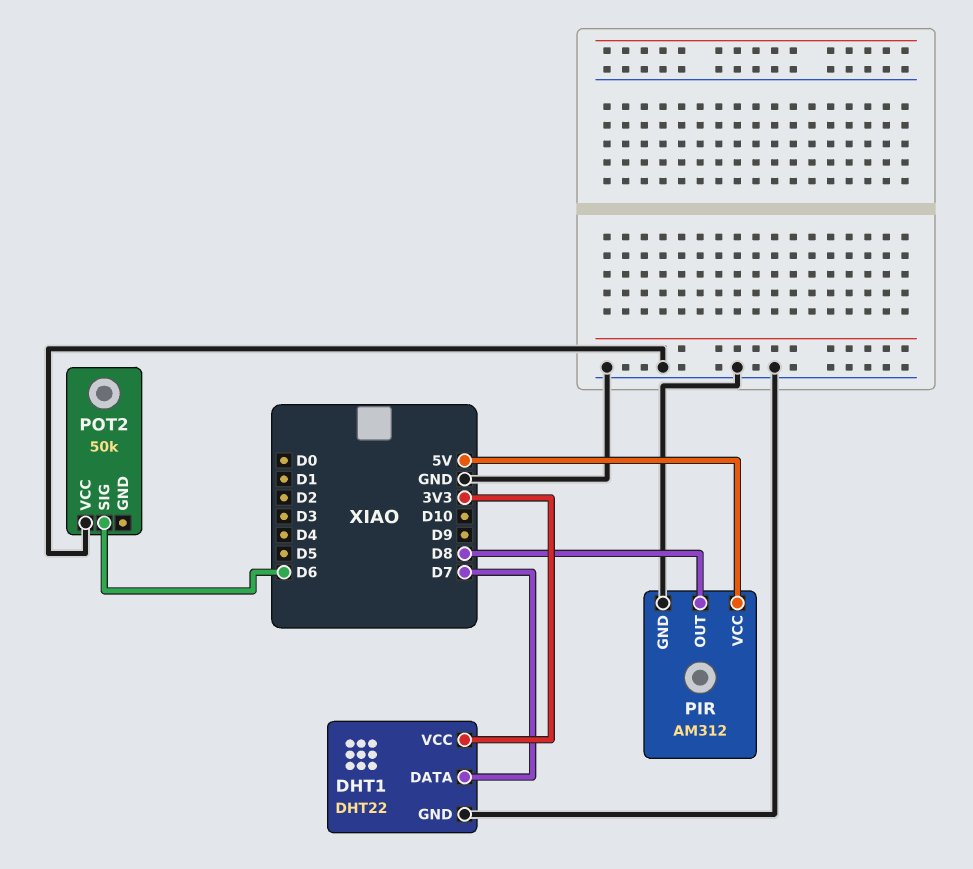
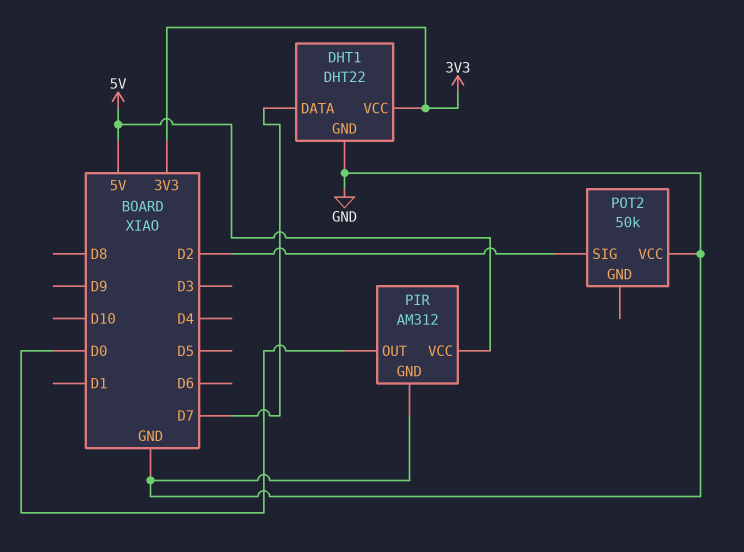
PIR pin OUT: D8 -> D0
POT2 pin SIG: D6 -> D2

